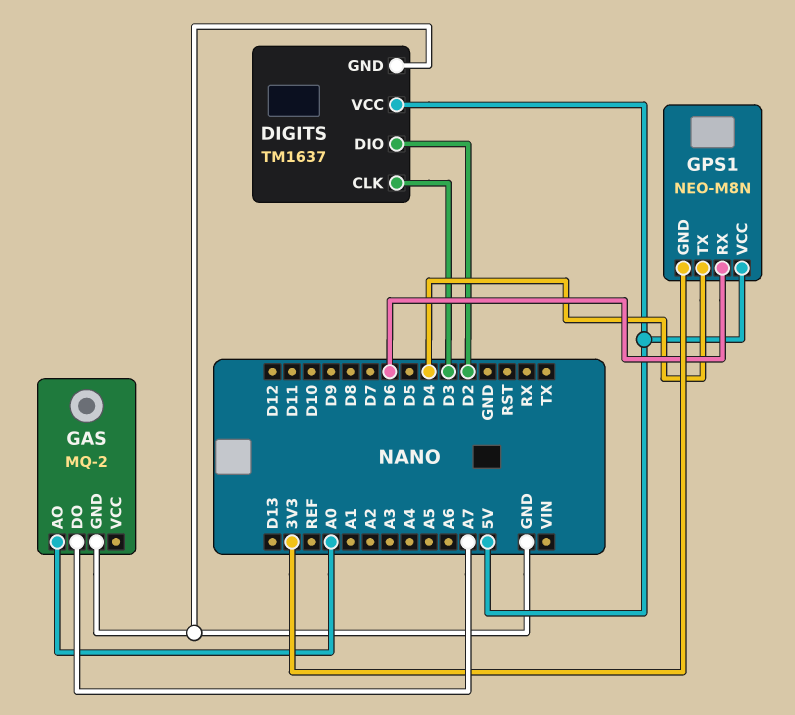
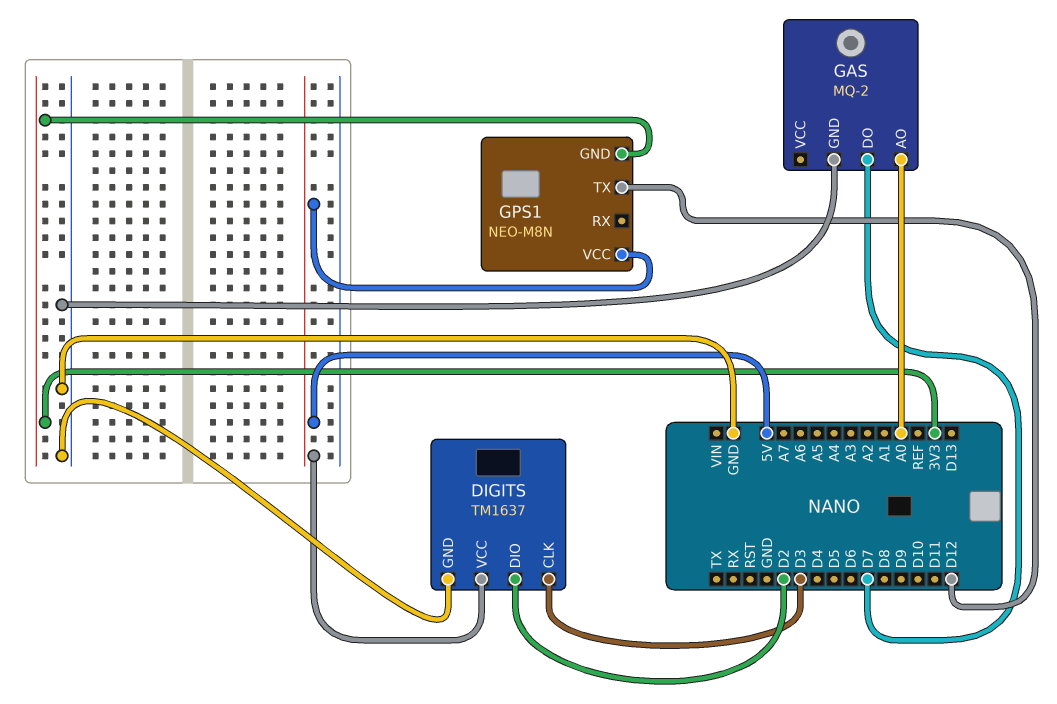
GAS pin DO: A7 -> D7
GPS1 pin RX: D6 -> none
GPS1 pin TX: D4 -> D12

